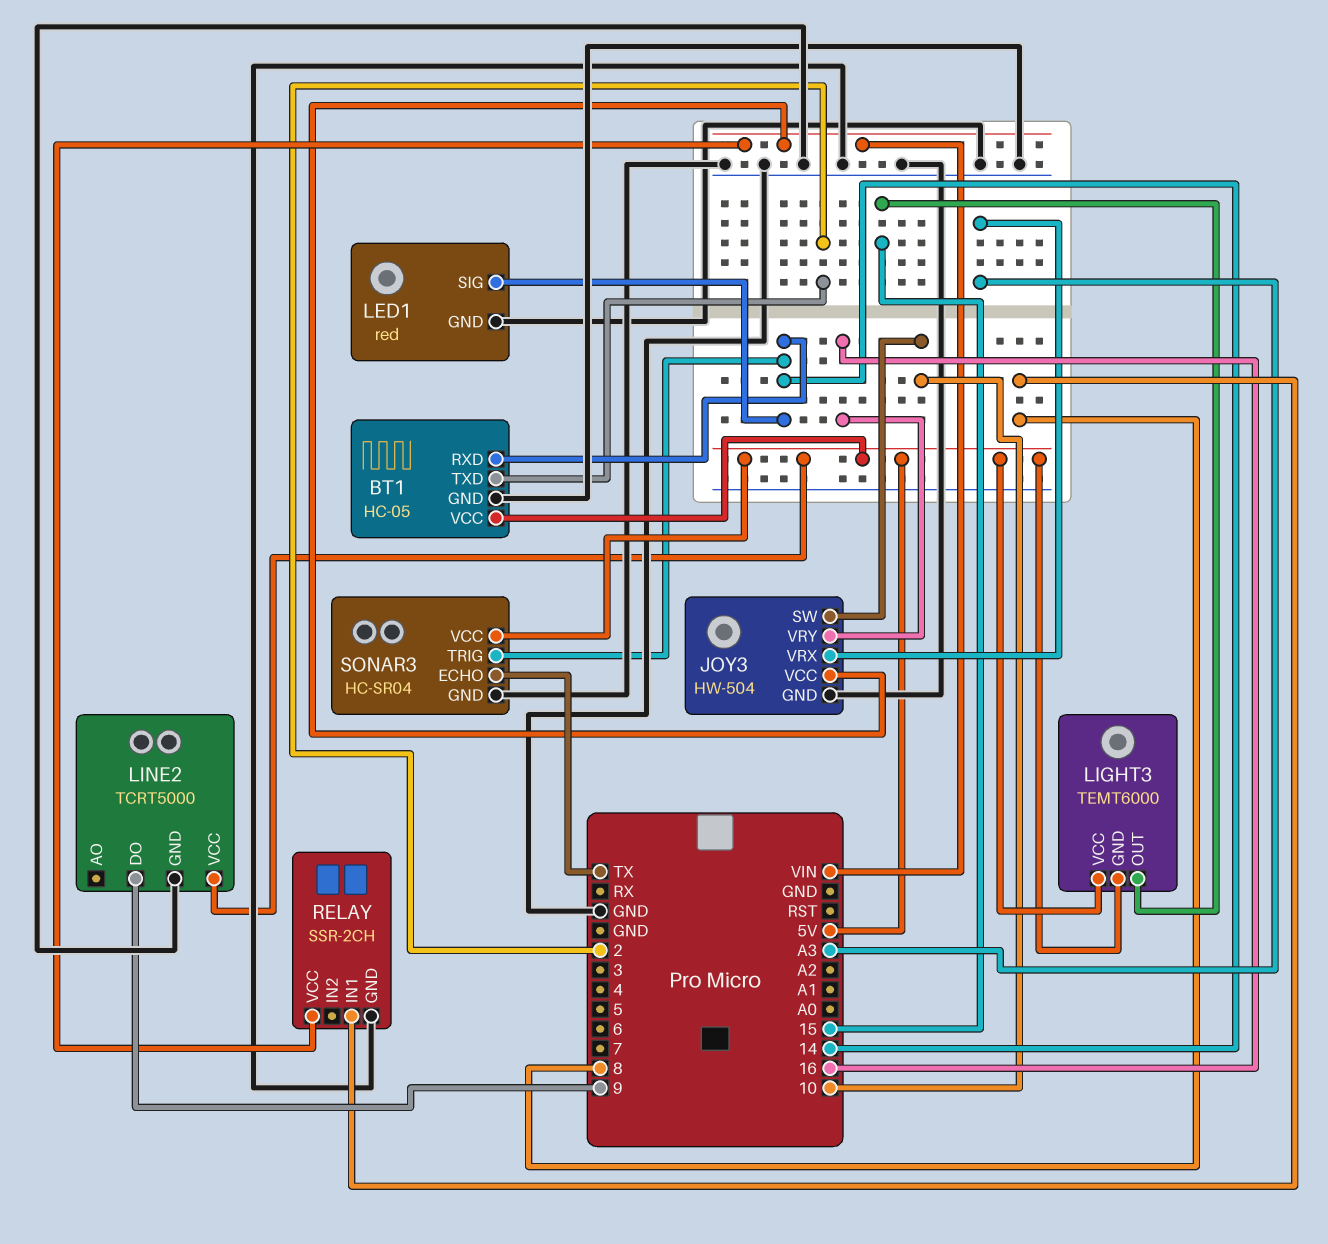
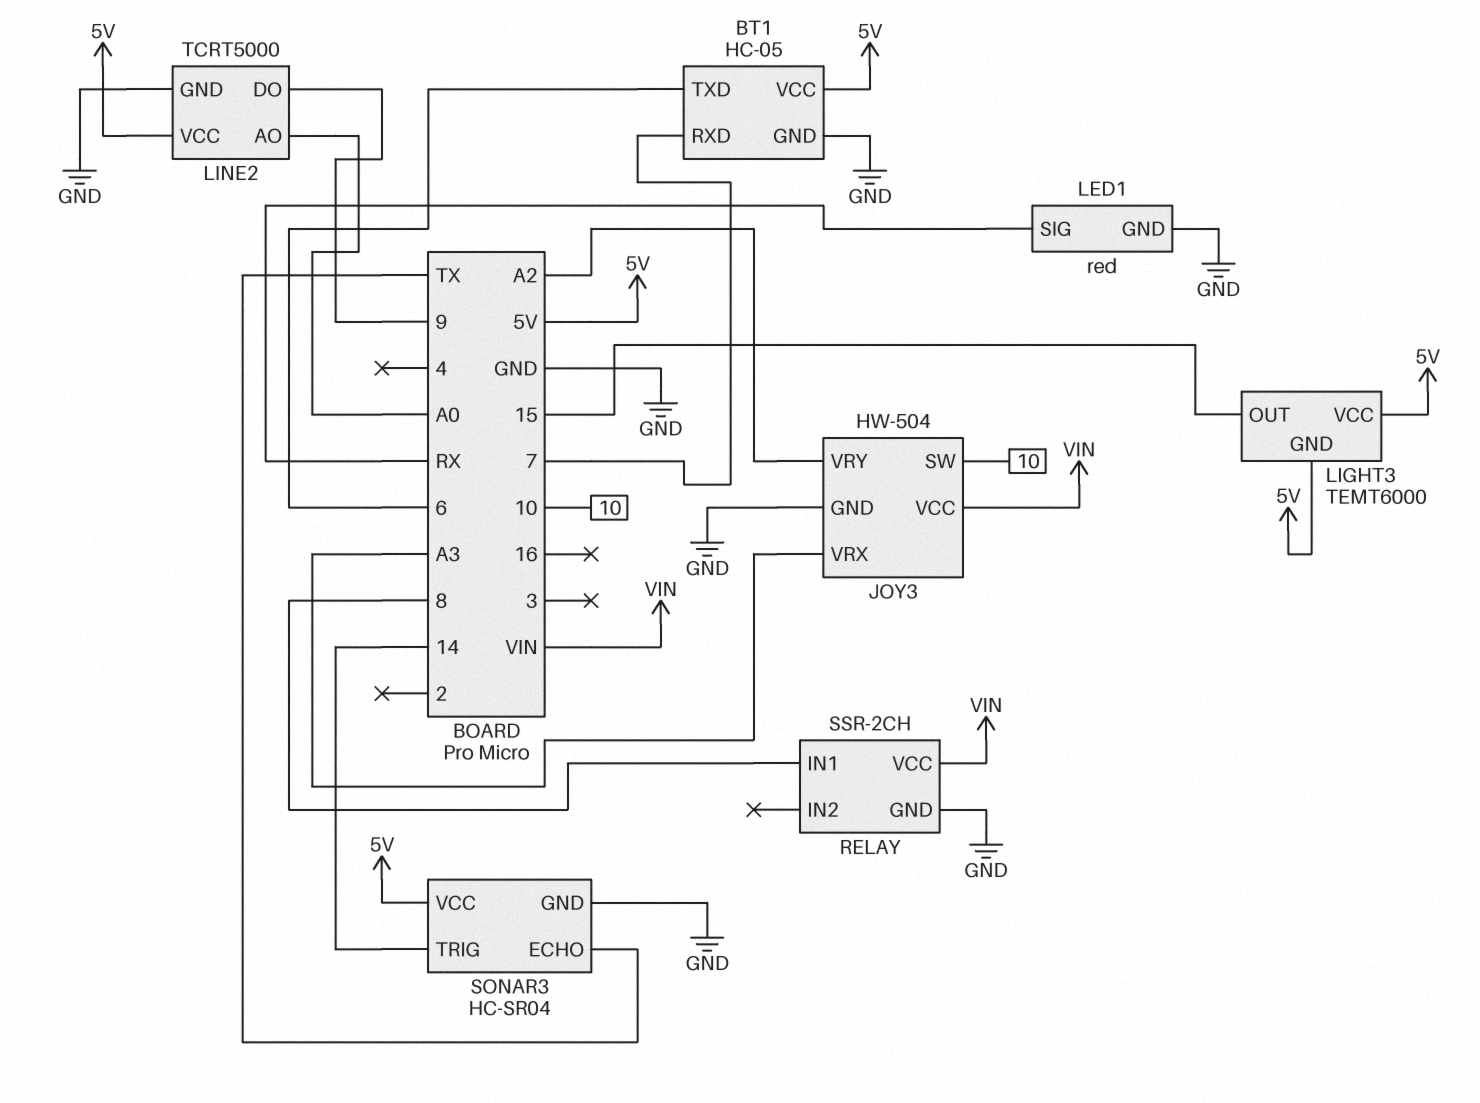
BT1 pin RXD: 14 -> 7
BT1 pin TXD: 2 -> 6
JOY3 pin VRY: 16 -> A2
LED1 pin SIG: 14 -> RX
LINE2 pin AO: none -> A0

